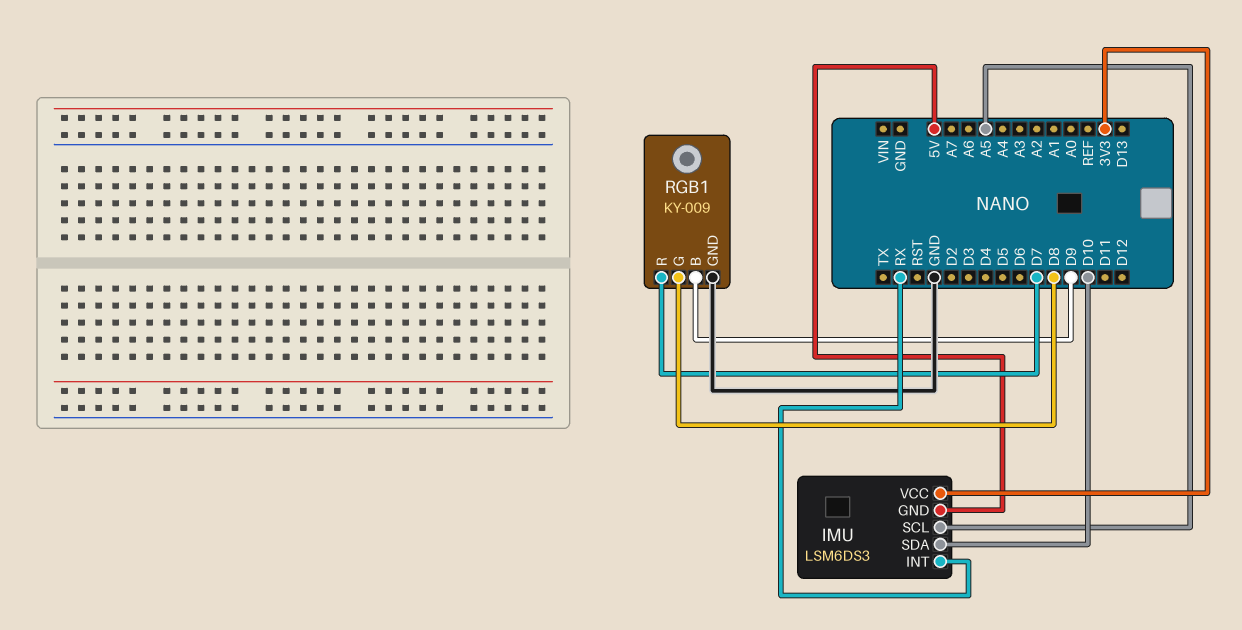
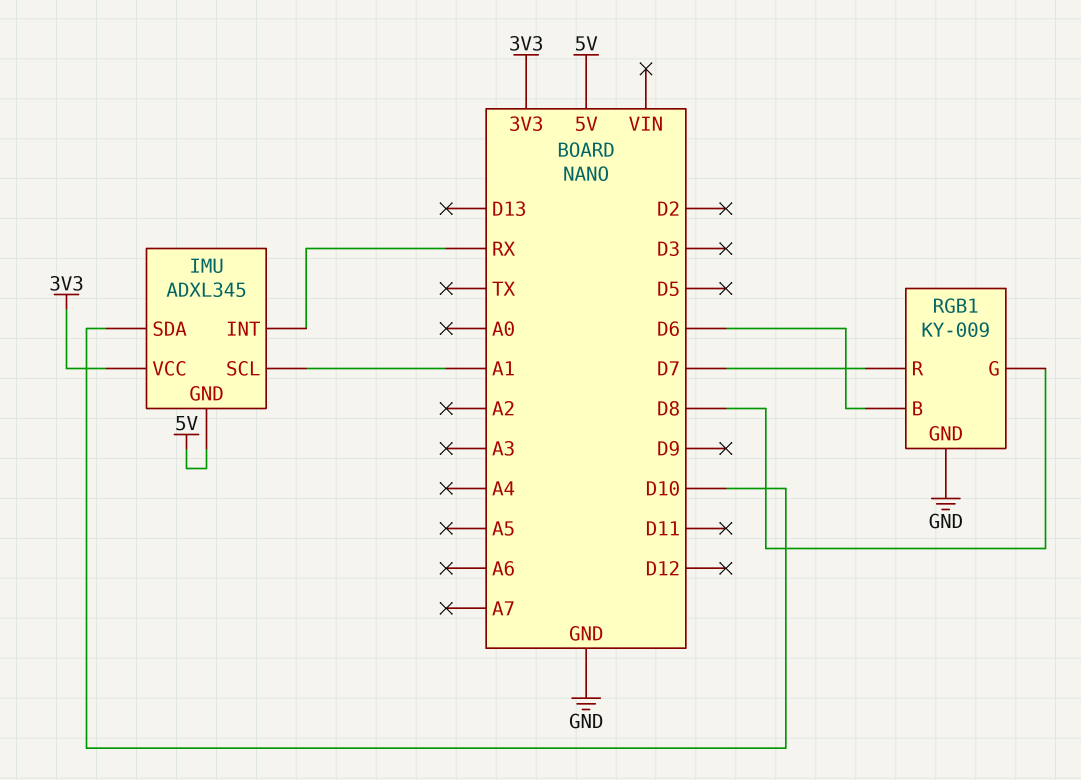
IMU: LSM6DS3 -> ADXL345
IMU pin SCL: A5 -> A1
RGB1 pin B: D9 -> D6

